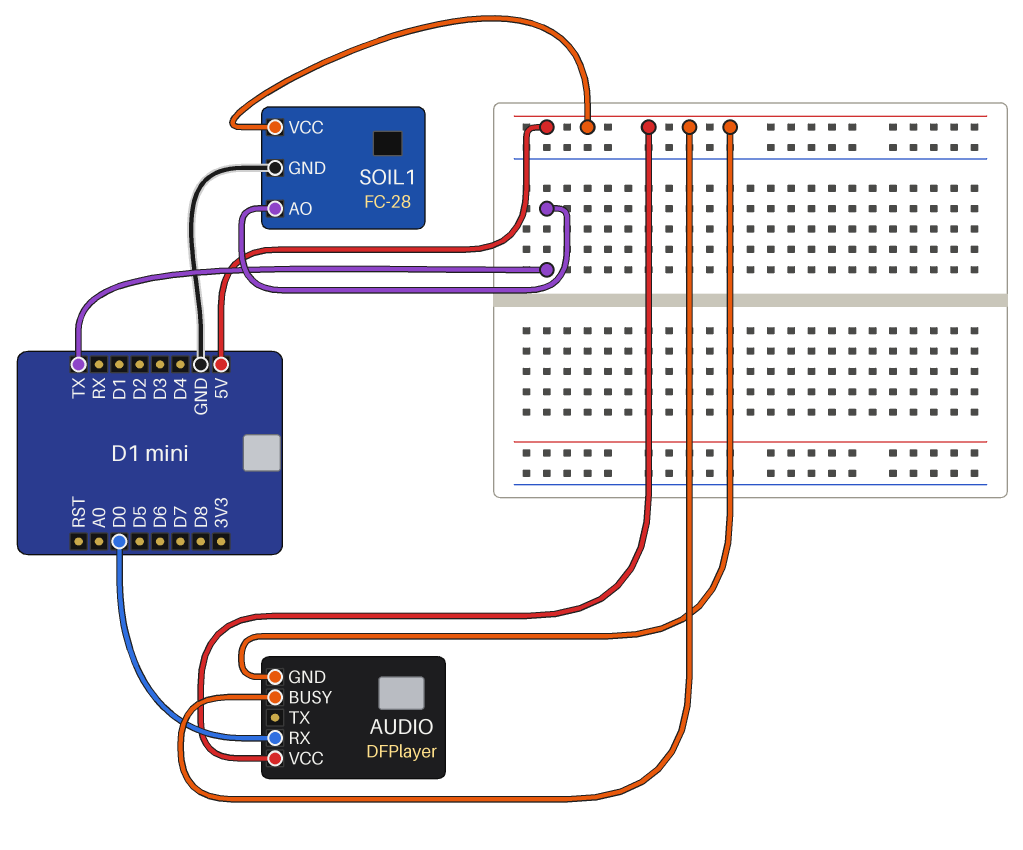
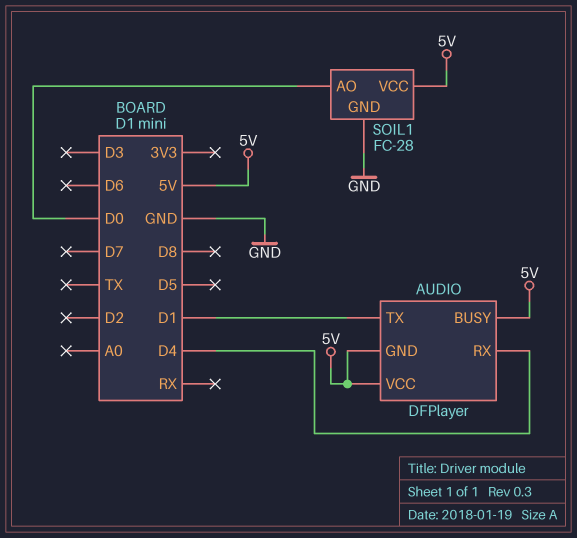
AUDIO pin RX: D0 -> D4
AUDIO pin TX: none -> D1
SOIL1 pin AO: TX -> D0

